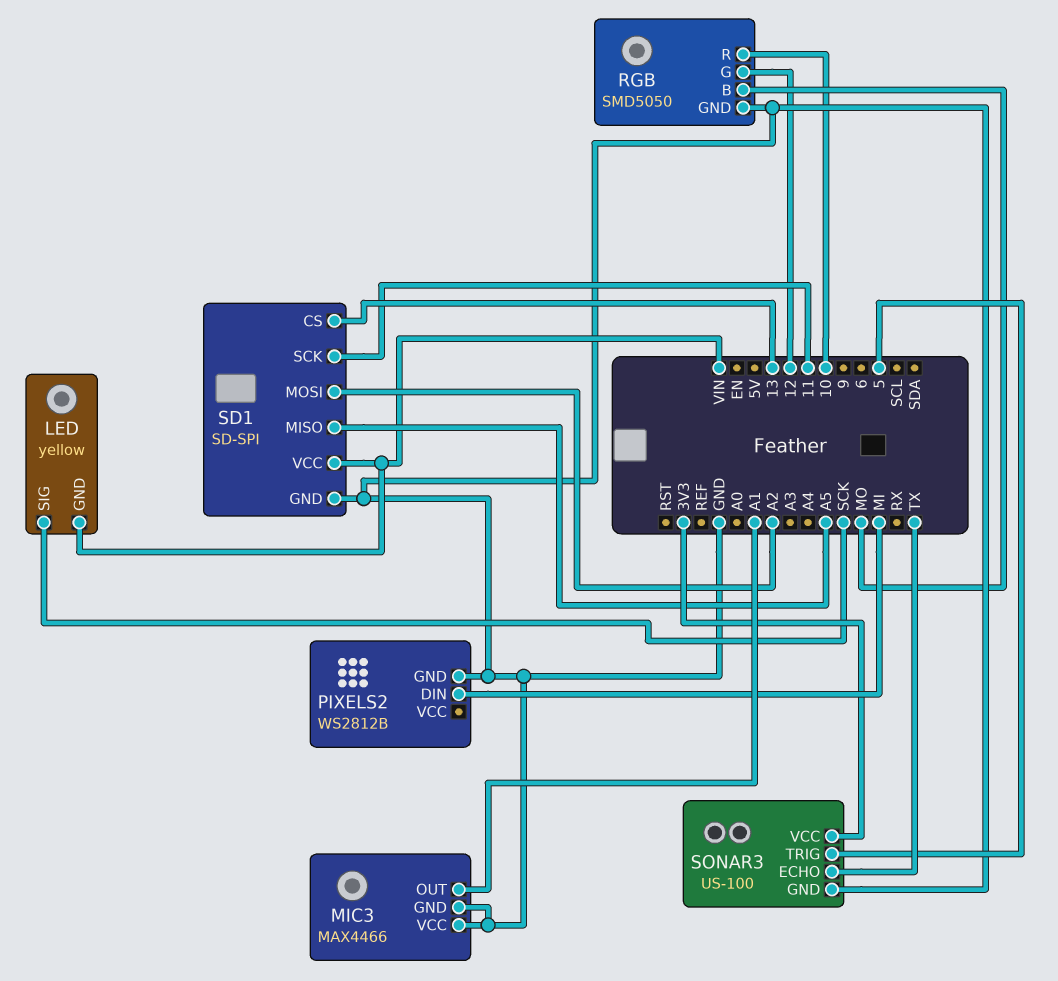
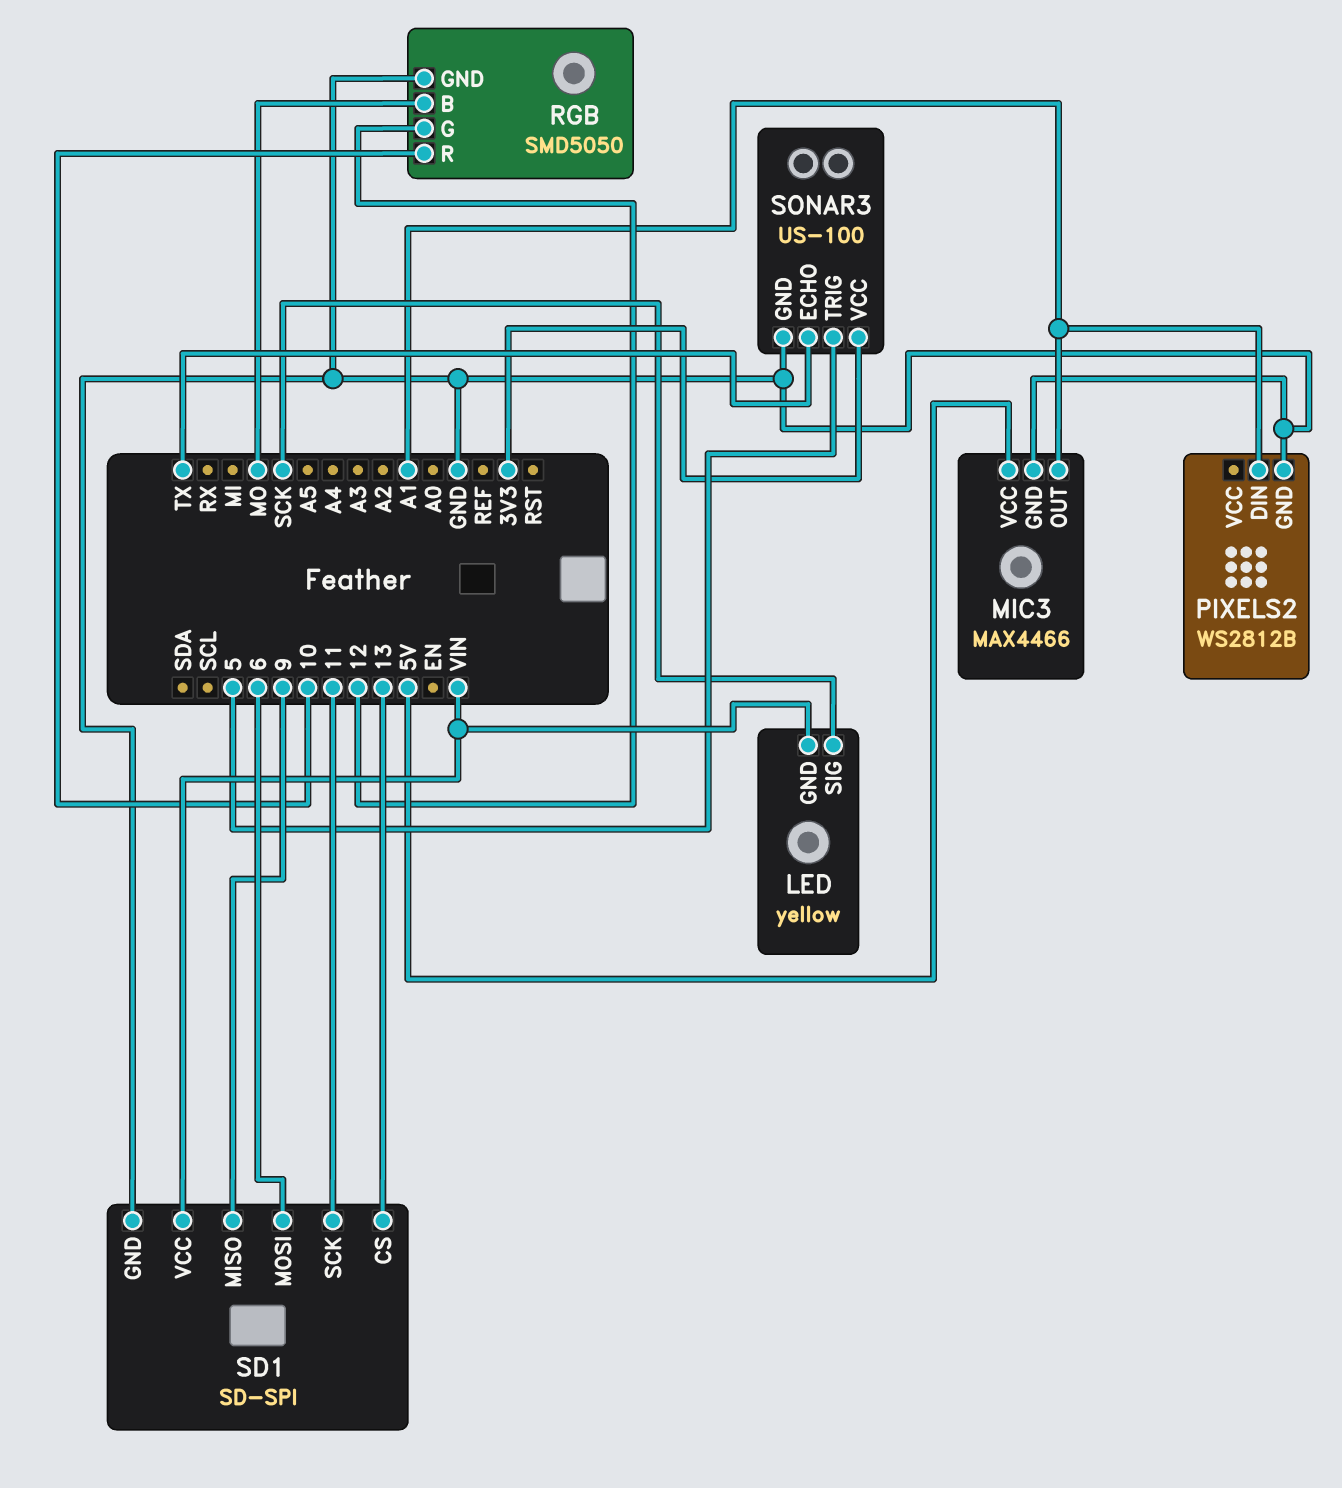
MIC3 pin VCC: GND -> 5V
PIXELS2 pin DIN: MI -> A1
SD1 pin MISO: A5 -> 9
SD1 pin MOSI: A2 -> 6

